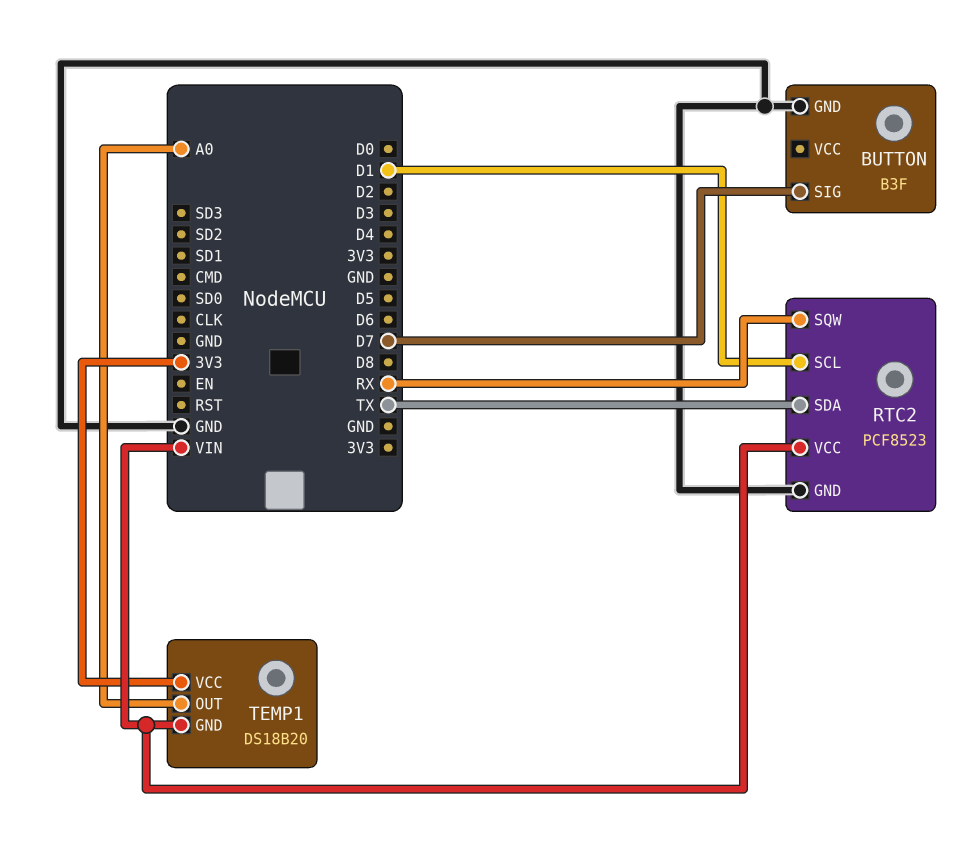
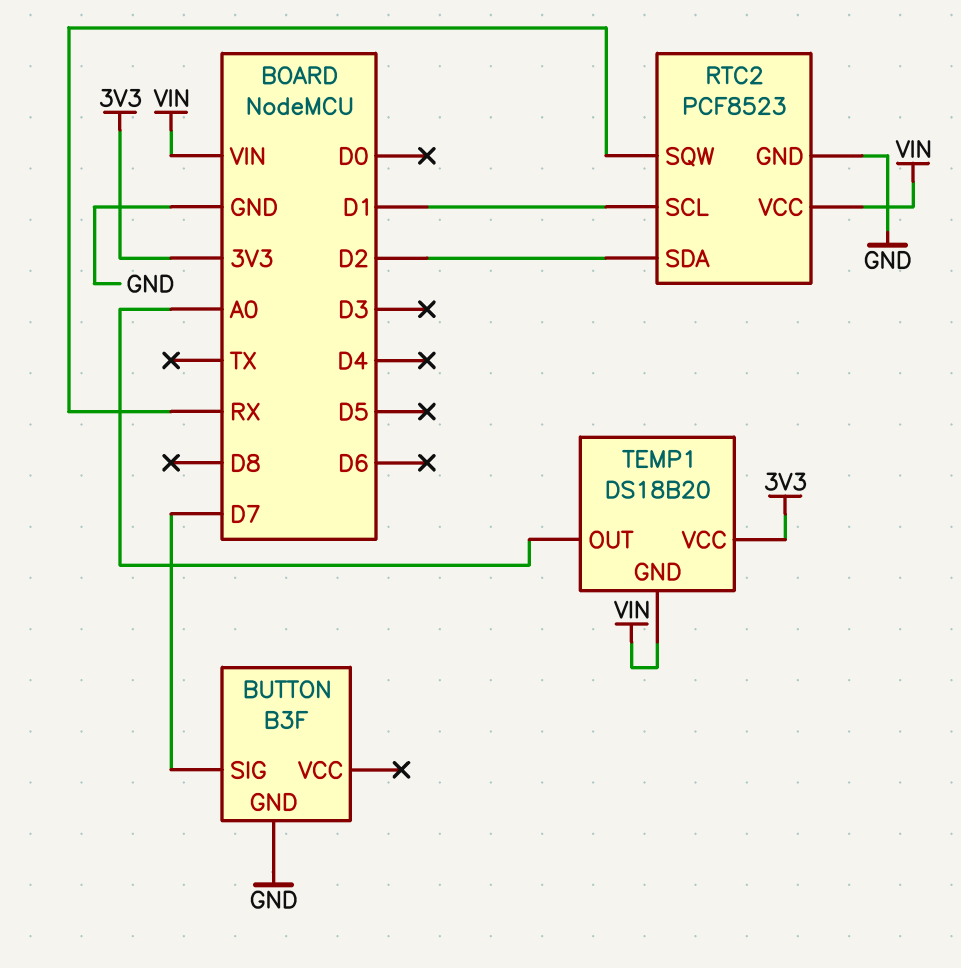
RTC2 pin SDA: TX -> D2

